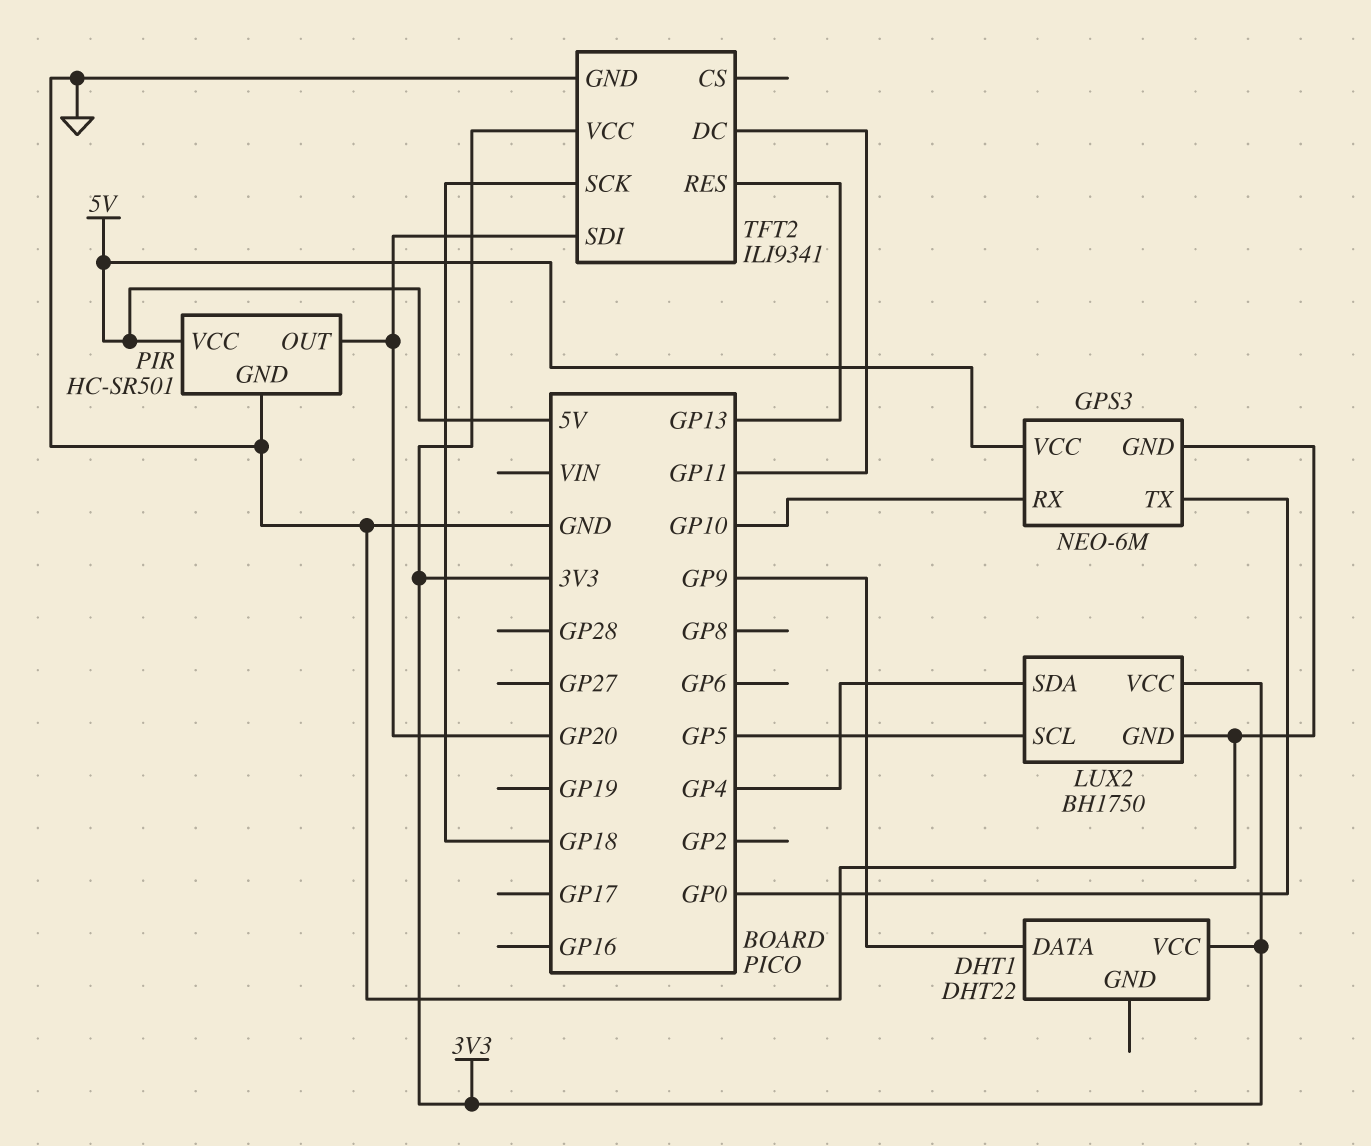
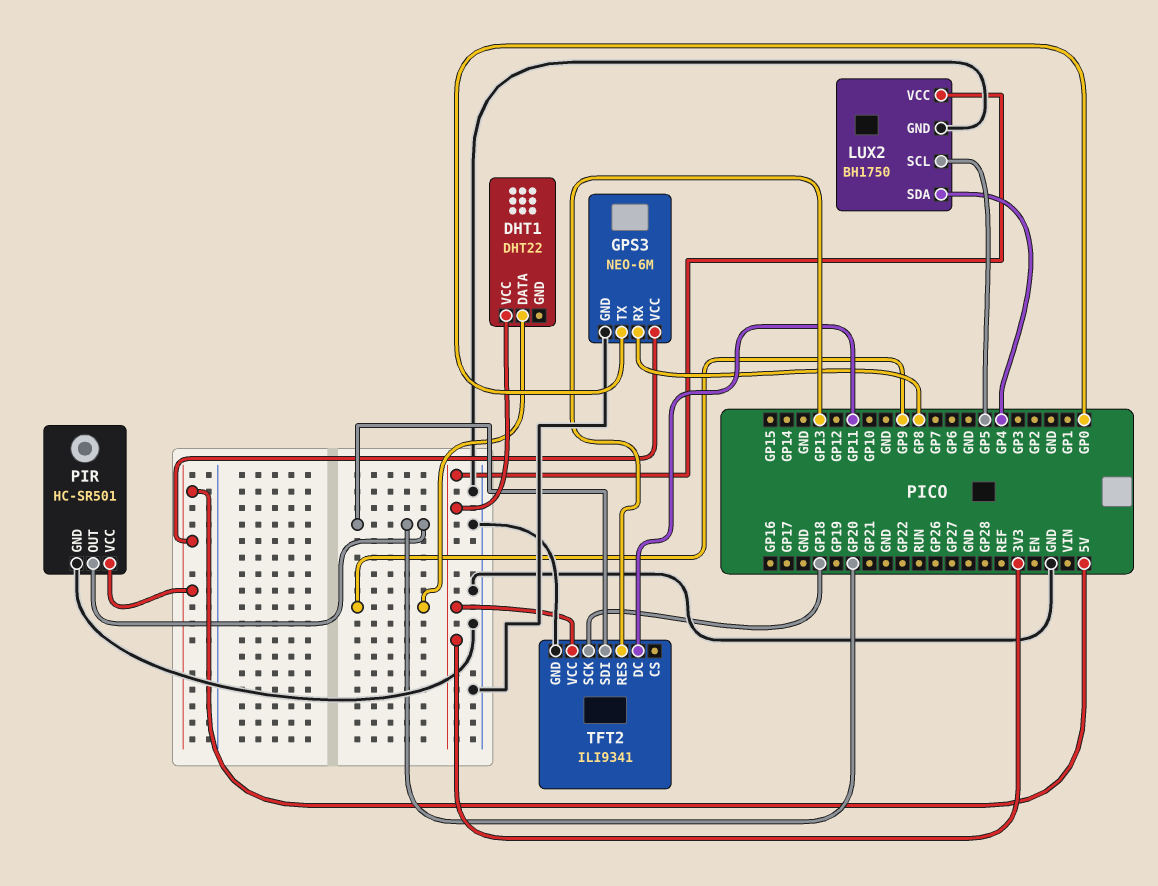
GPS3 pin RX: GP10 -> GP8

